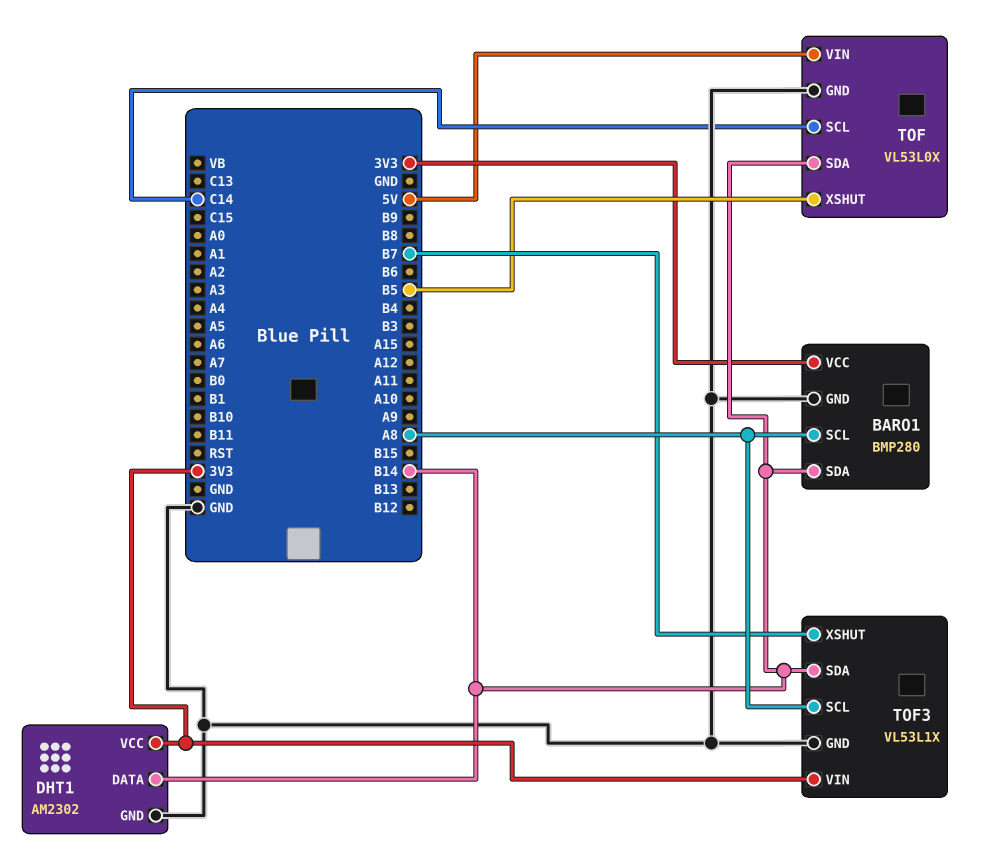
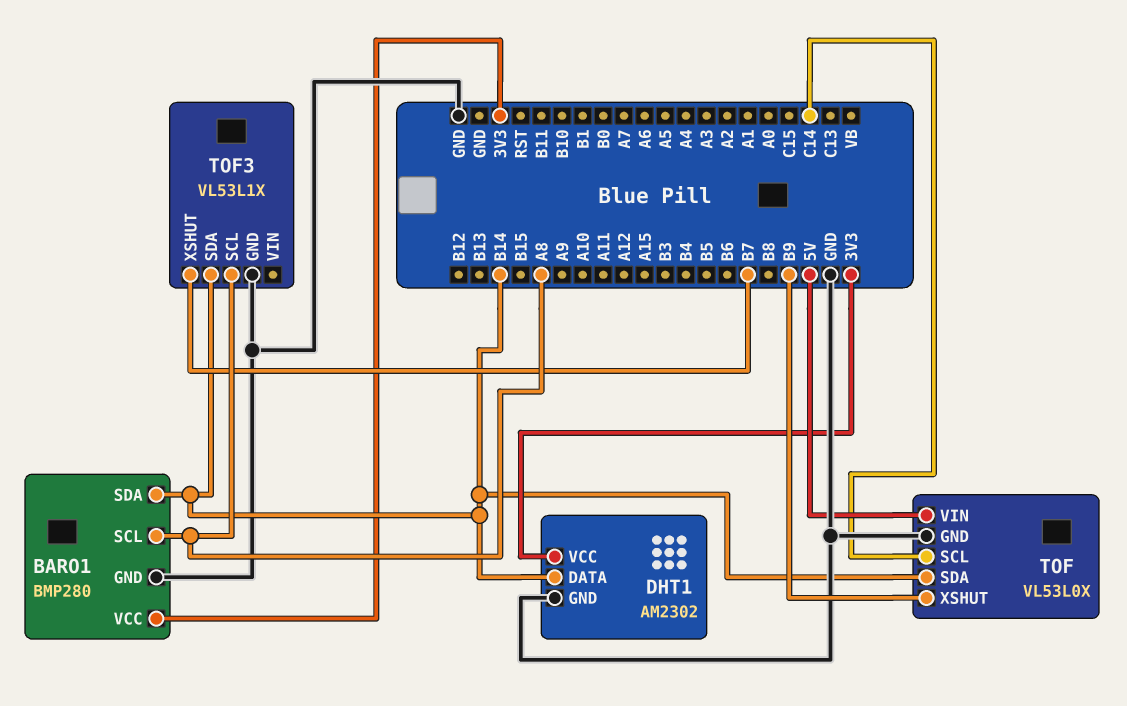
TOF pin XSHUT: B5 -> B9
TOF3 pin VIN: 3V3 -> none

